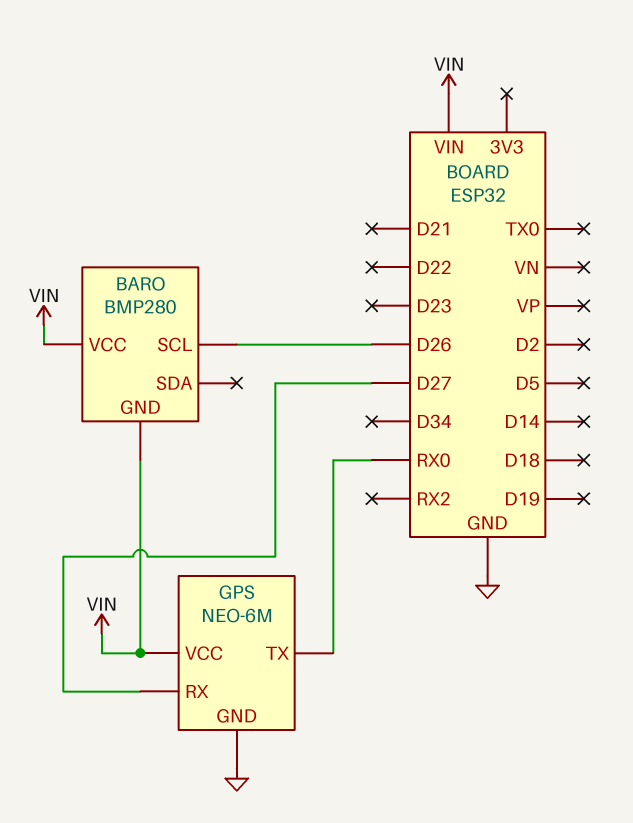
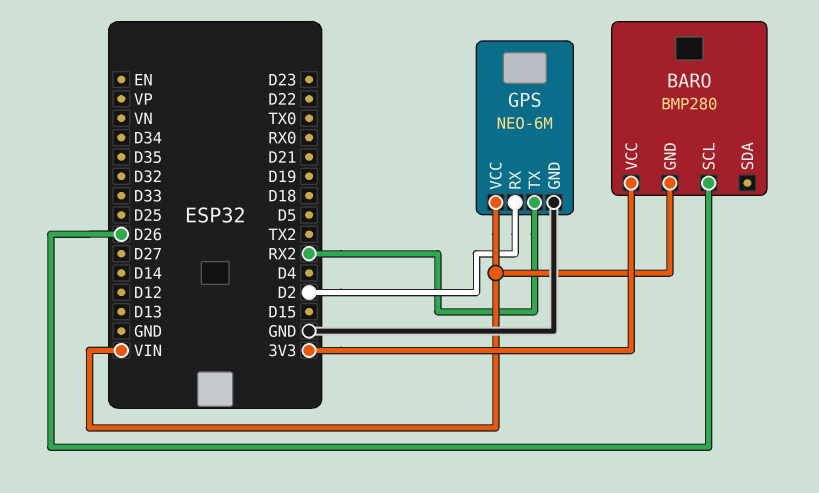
BARO pin VCC: VIN -> 3V3
GPS pin RX: D27 -> D2
GPS pin TX: RX0 -> RX2

